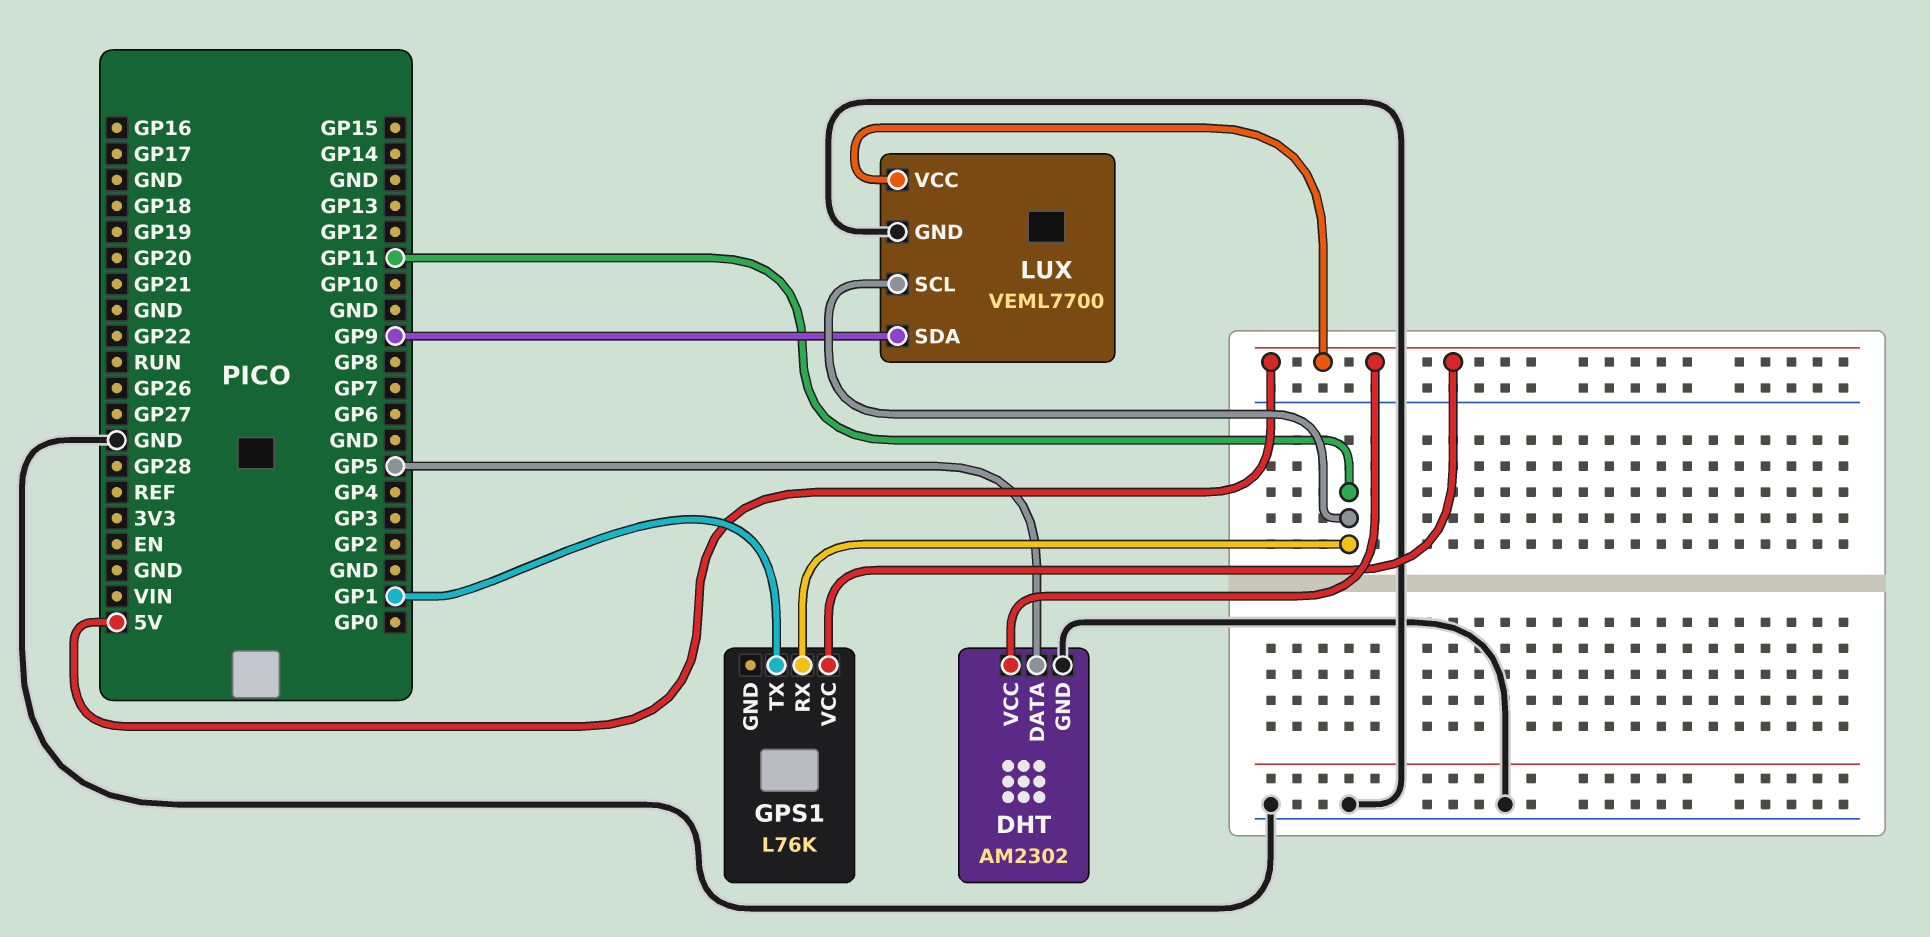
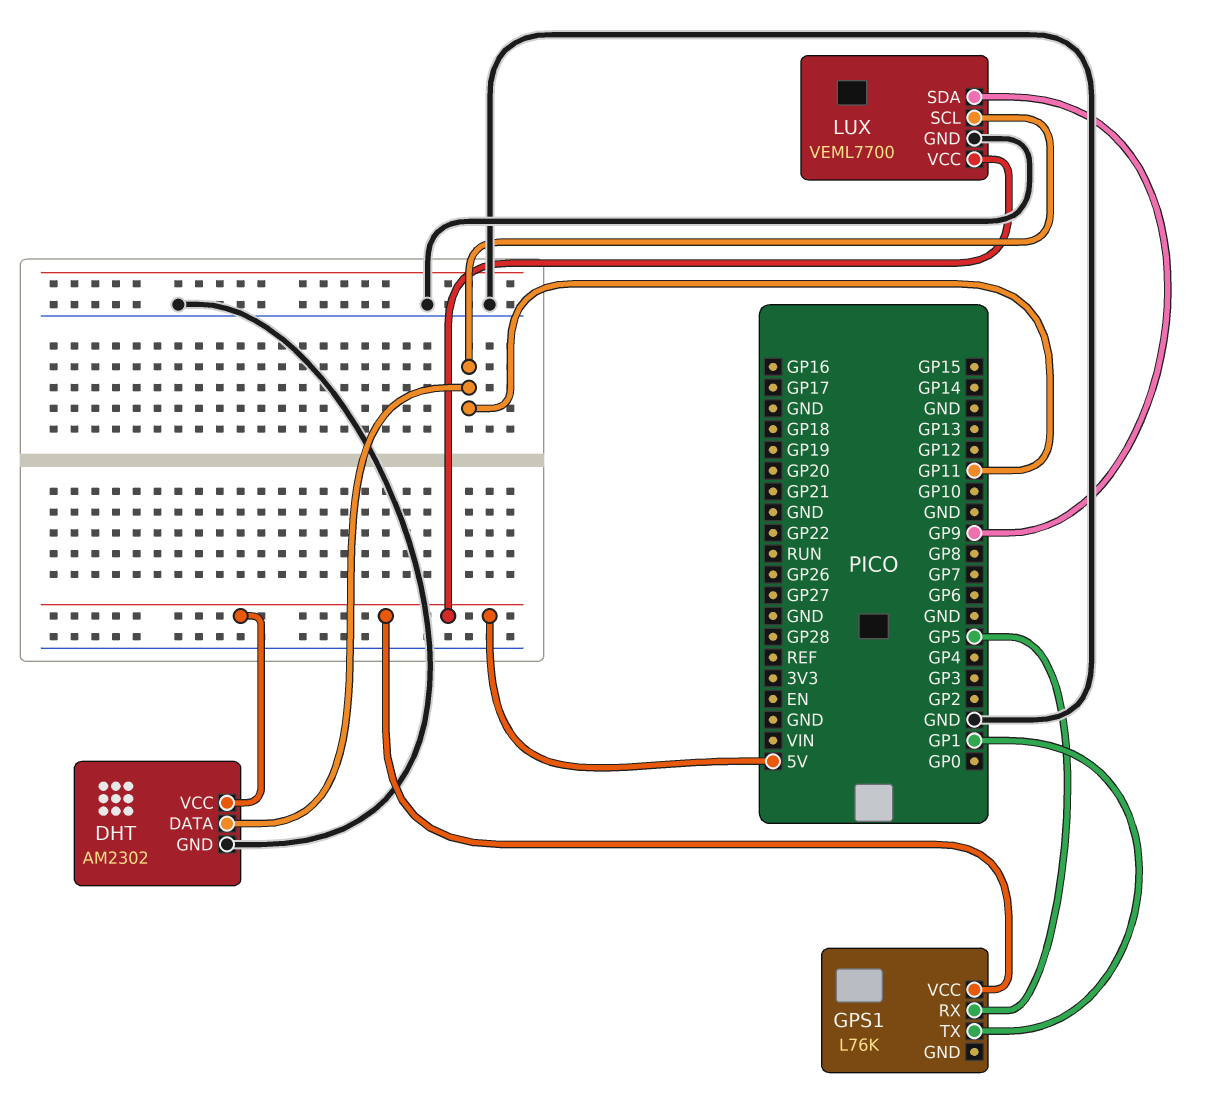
DHT pin DATA: GP5 -> GP11
GPS1 pin RX: GP11 -> GP5

